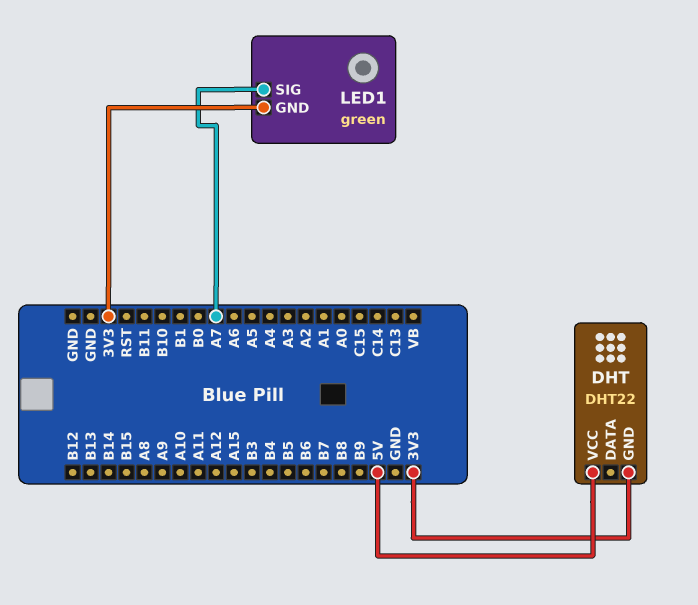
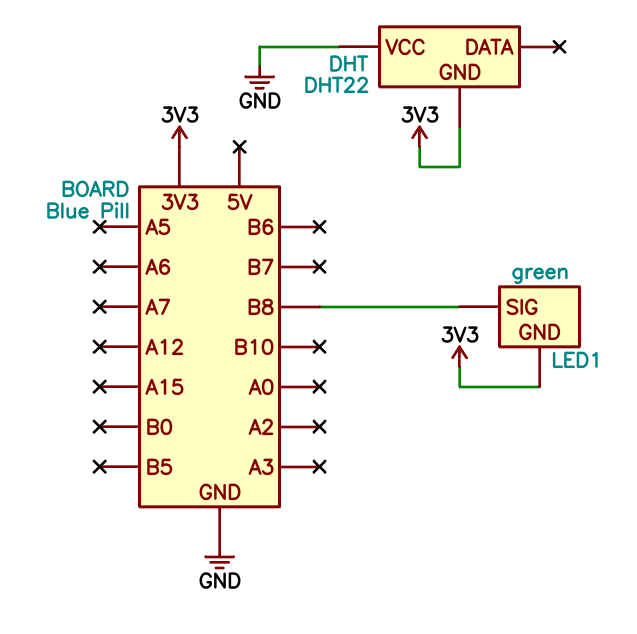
DHT pin VCC: 5V -> GND
LED1 pin SIG: A7 -> B8

